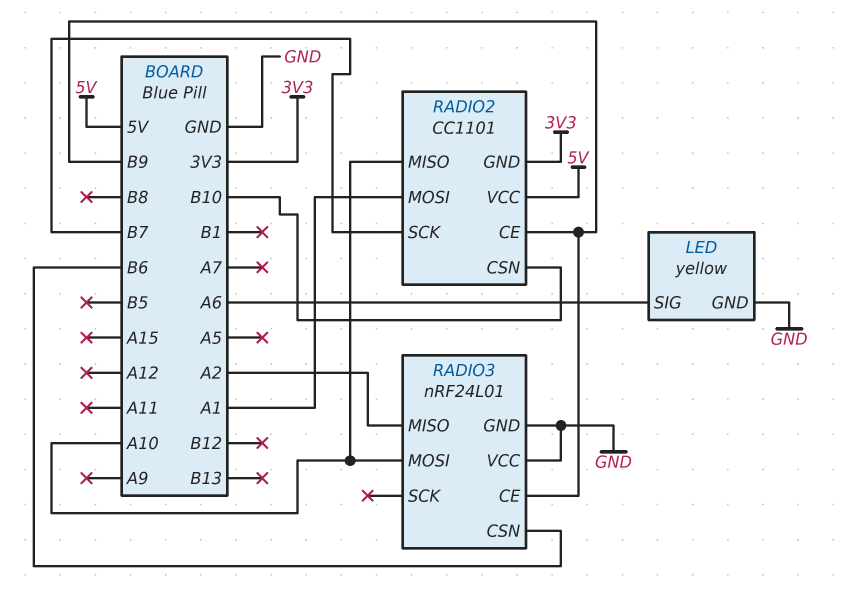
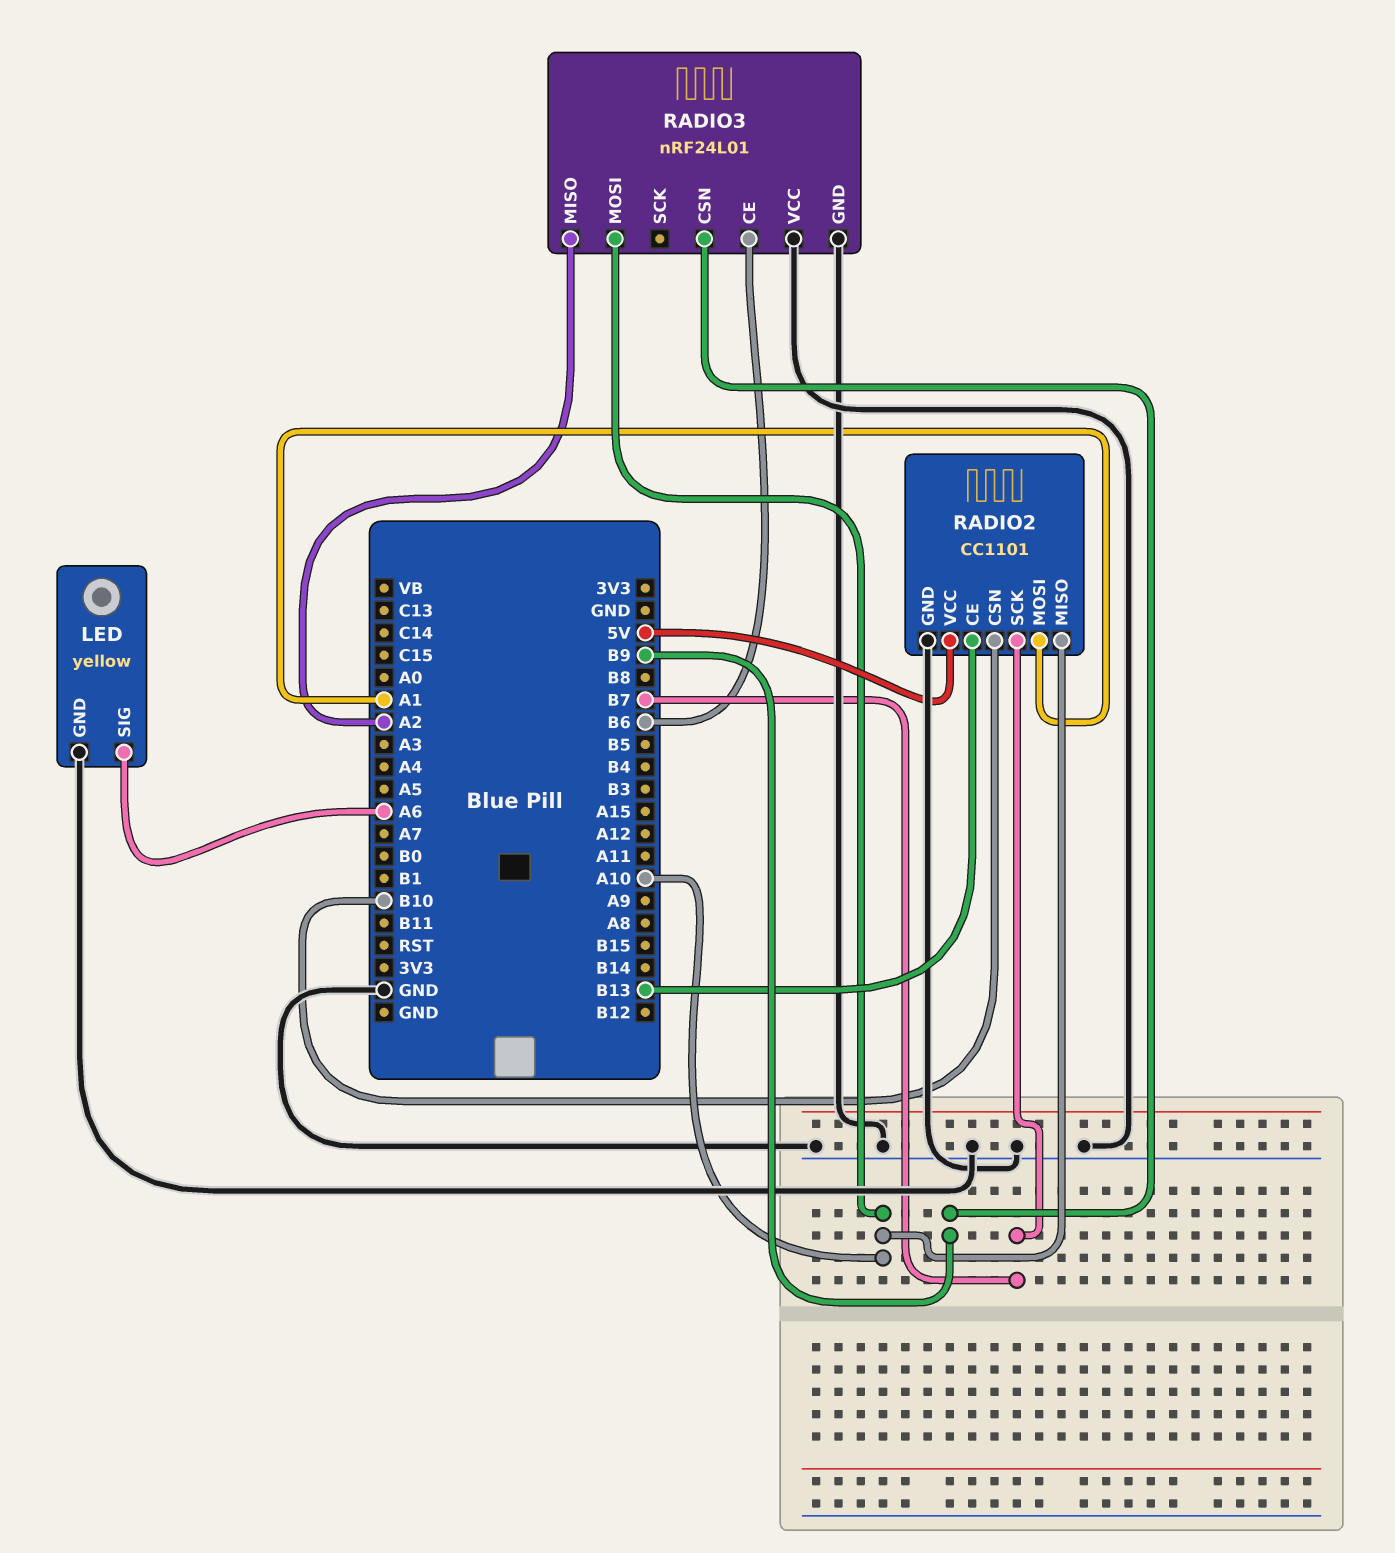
RADIO2 pin CE: B9 -> B13
RADIO2 pin GND: 3V3 -> GND
RADIO3 pin CE: B9 -> B6
RADIO3 pin CSN: B6 -> B9

